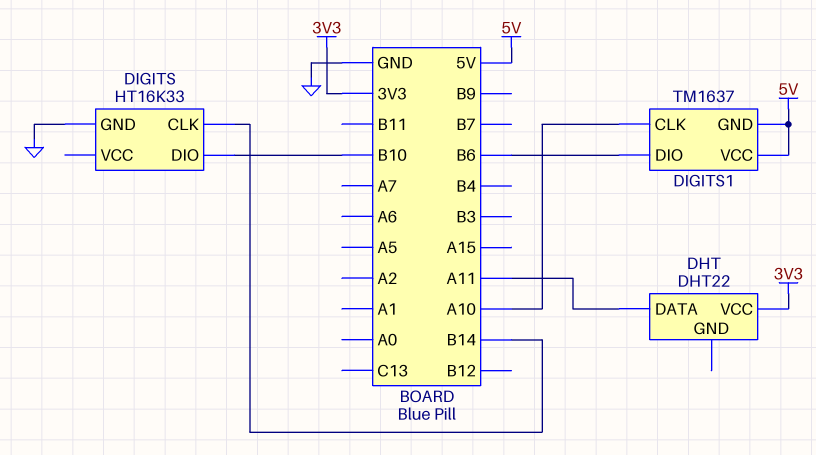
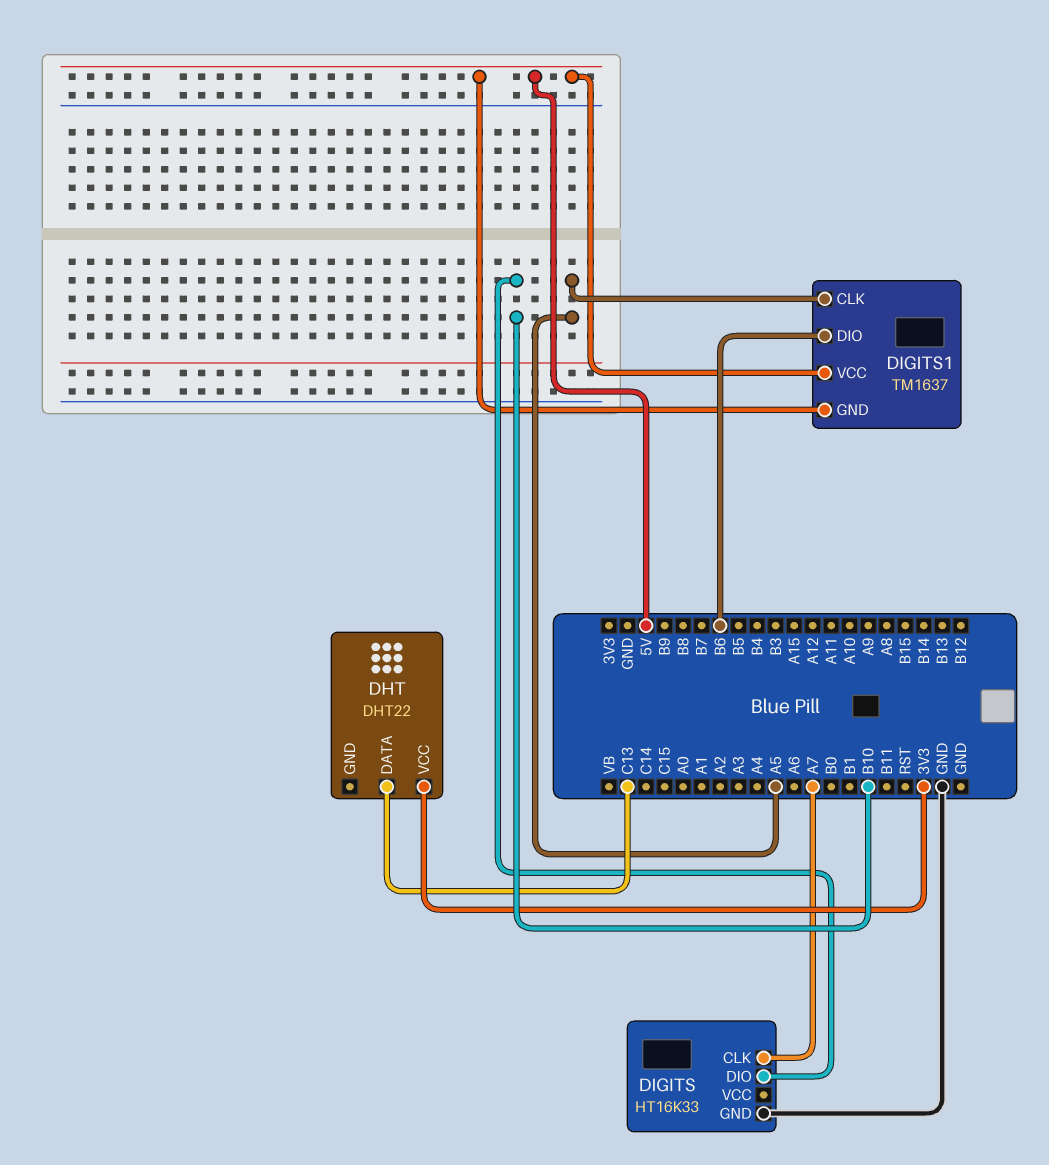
DHT pin DATA: A11 -> C13
DIGITS pin CLK: B14 -> A7
DIGITS1 pin CLK: A10 -> A5

